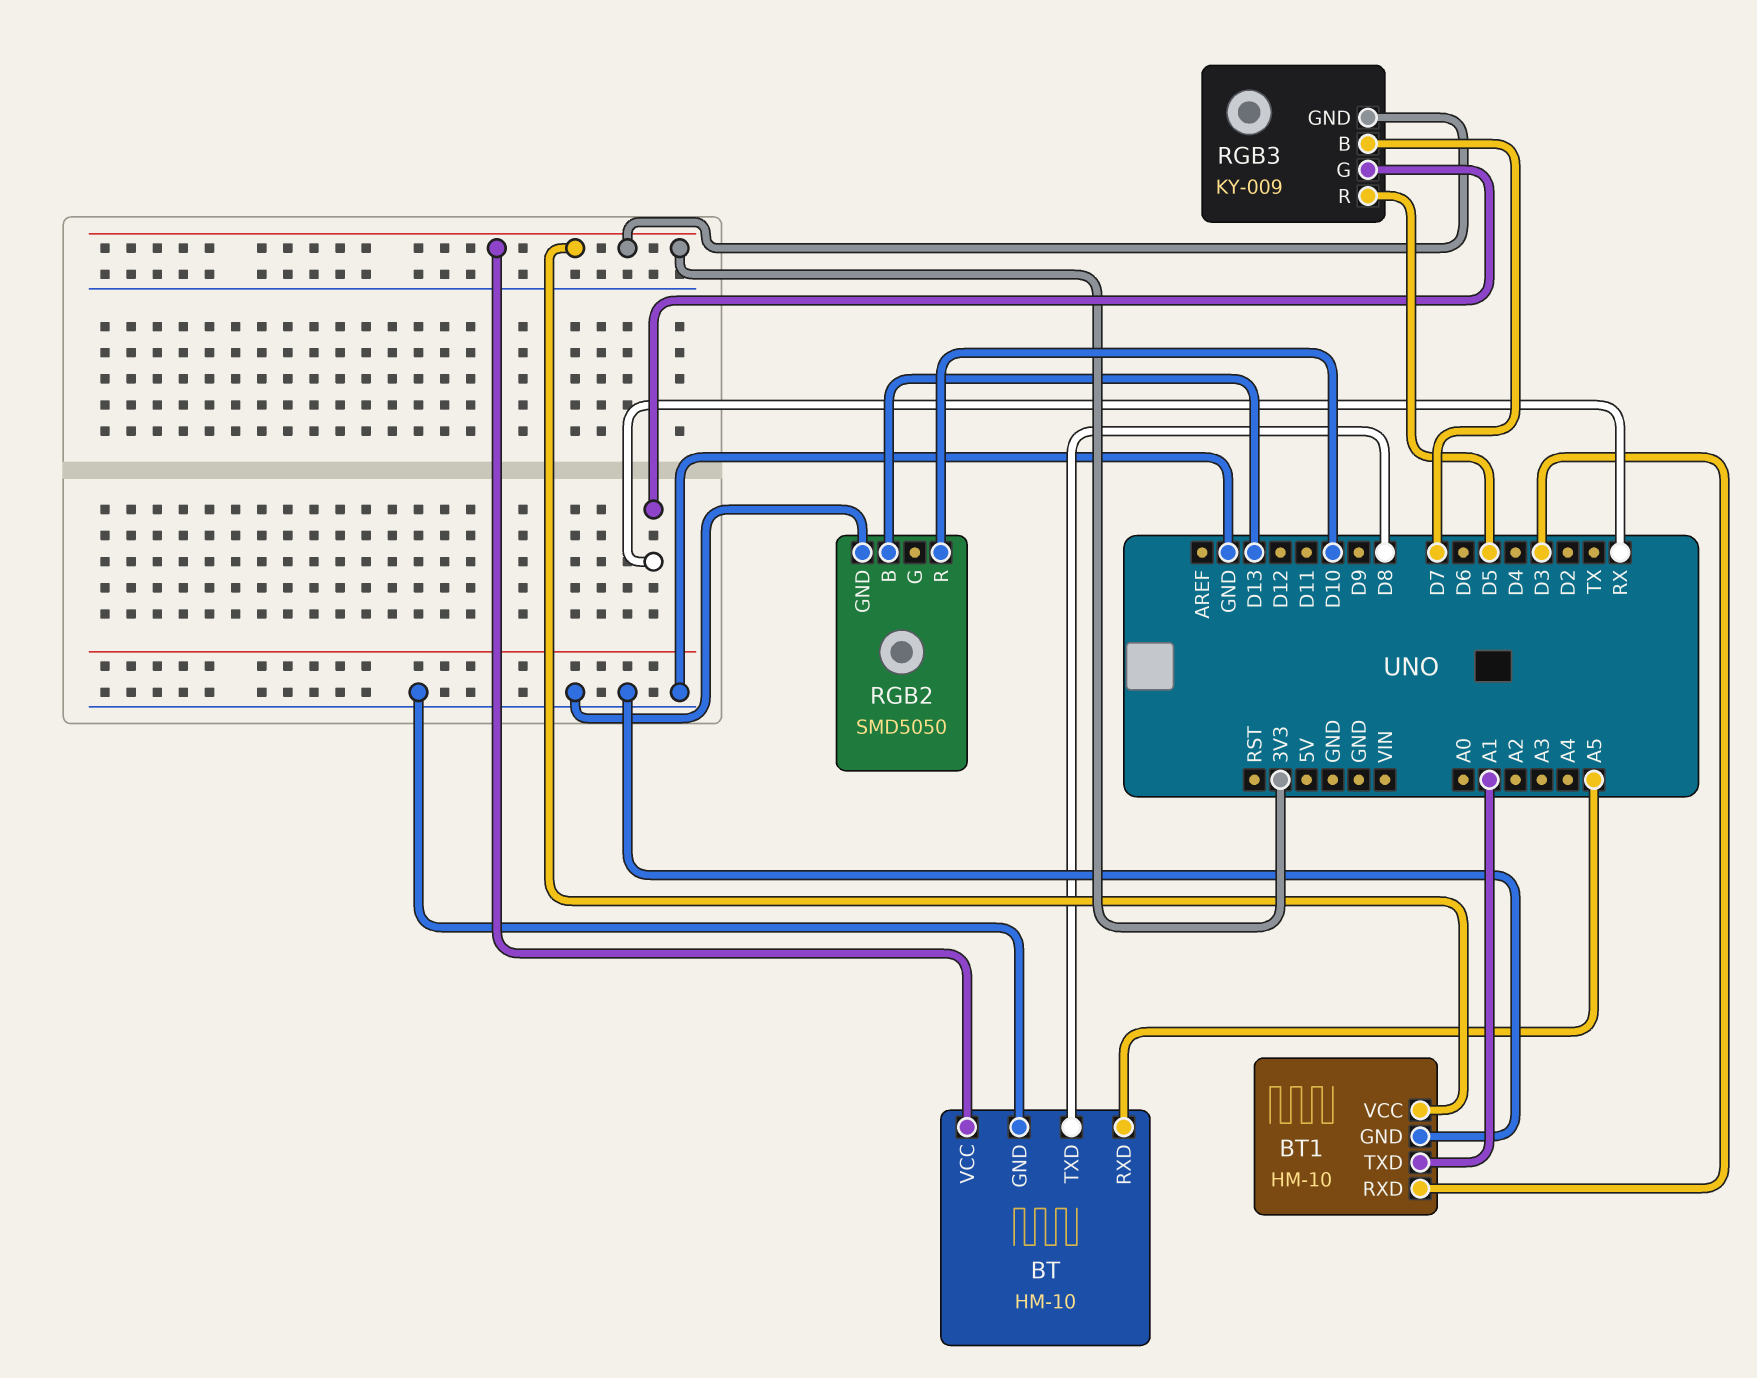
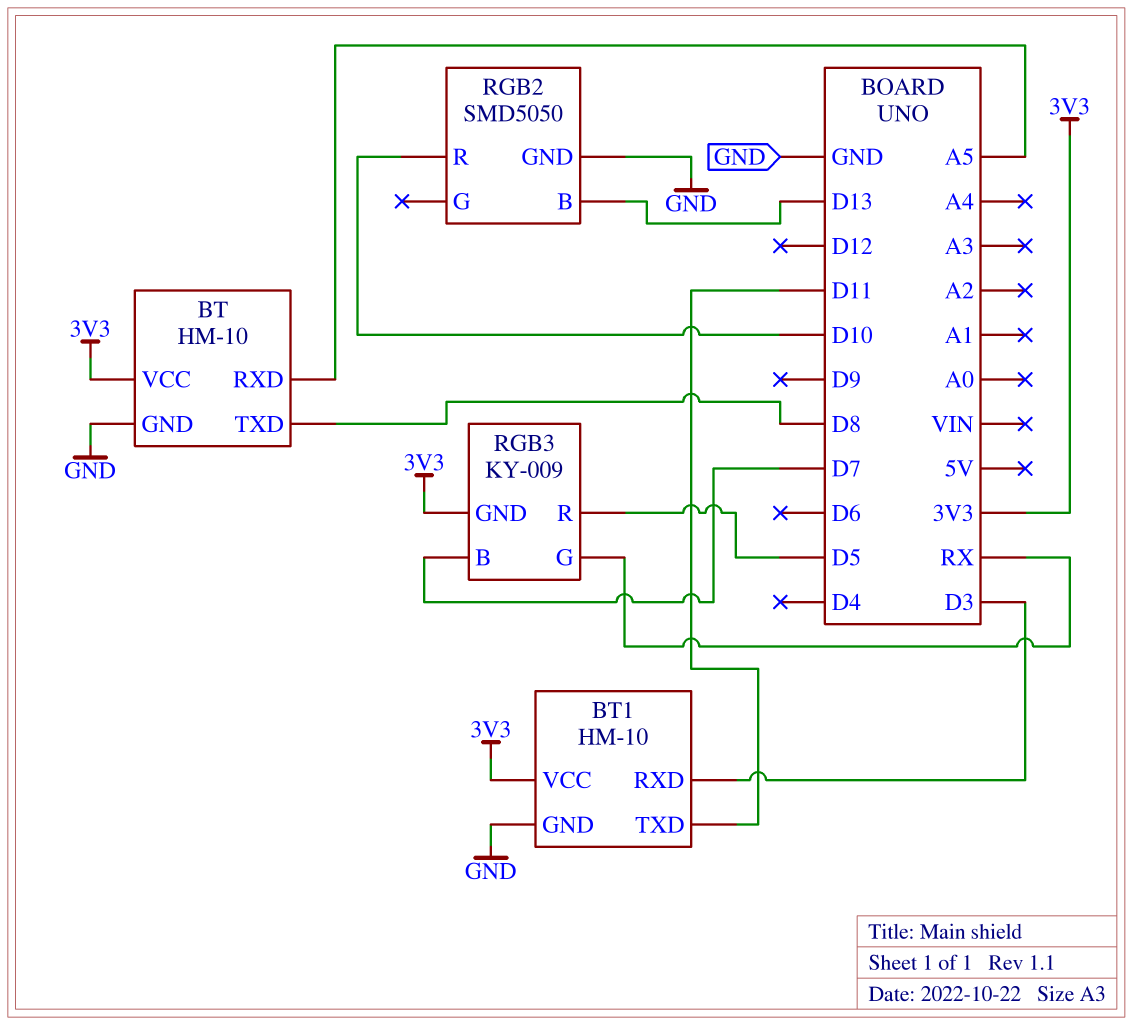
BT1 pin TXD: A1 -> D11

